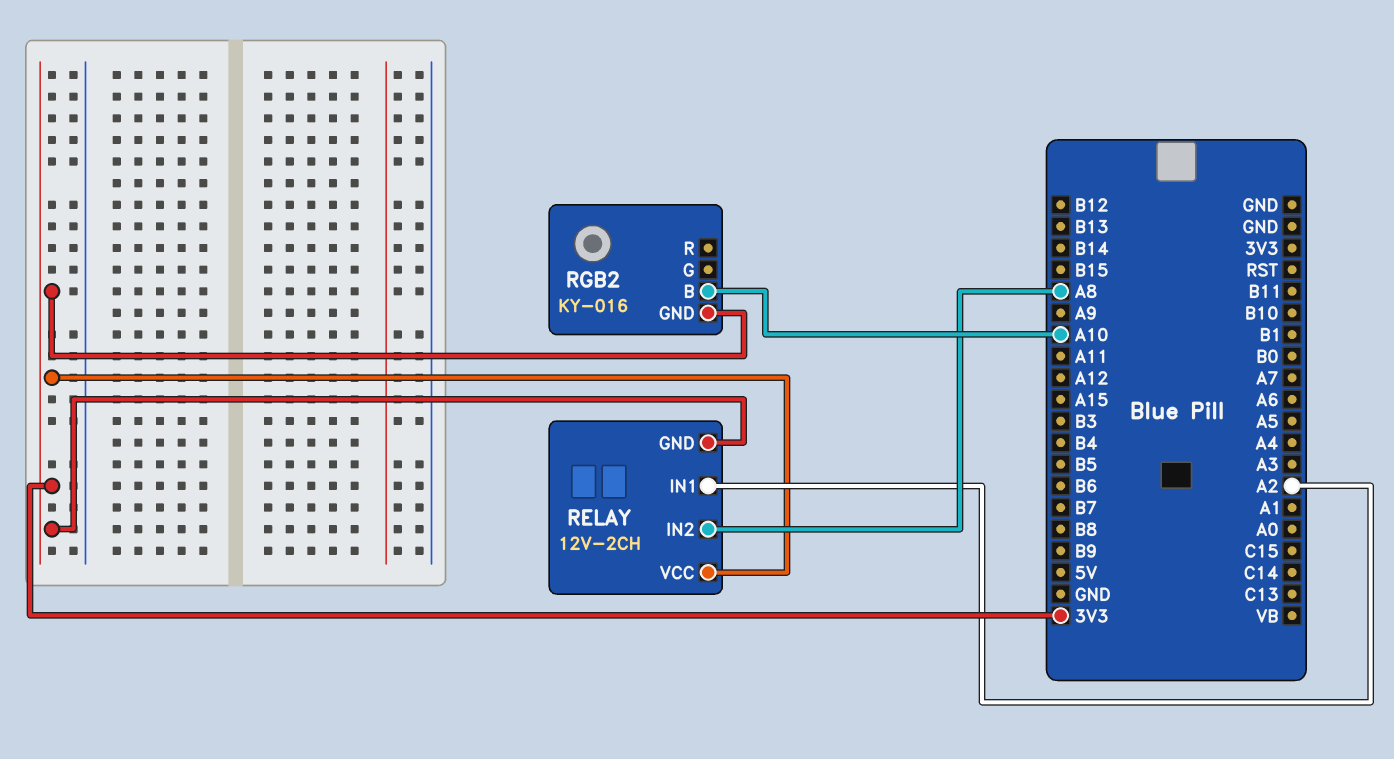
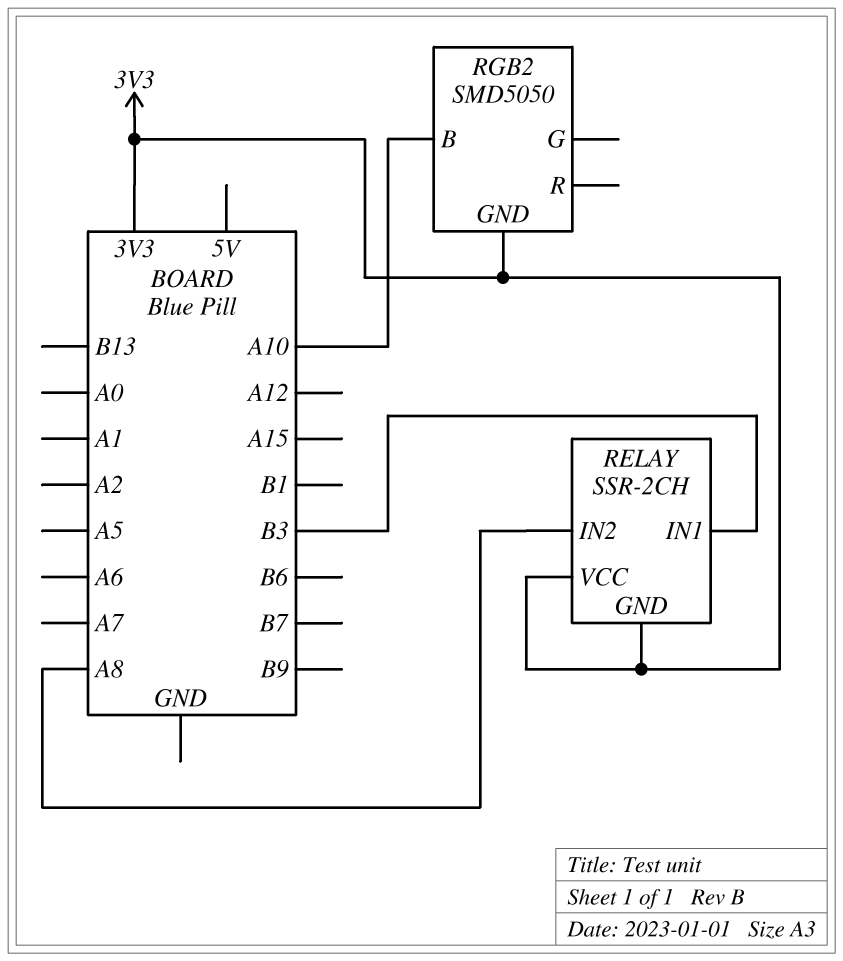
RELAY: 12V-2CH -> SSR-2CH
RELAY pin IN1: A2 -> B3
RGB2: KY-016 -> SMD5050

